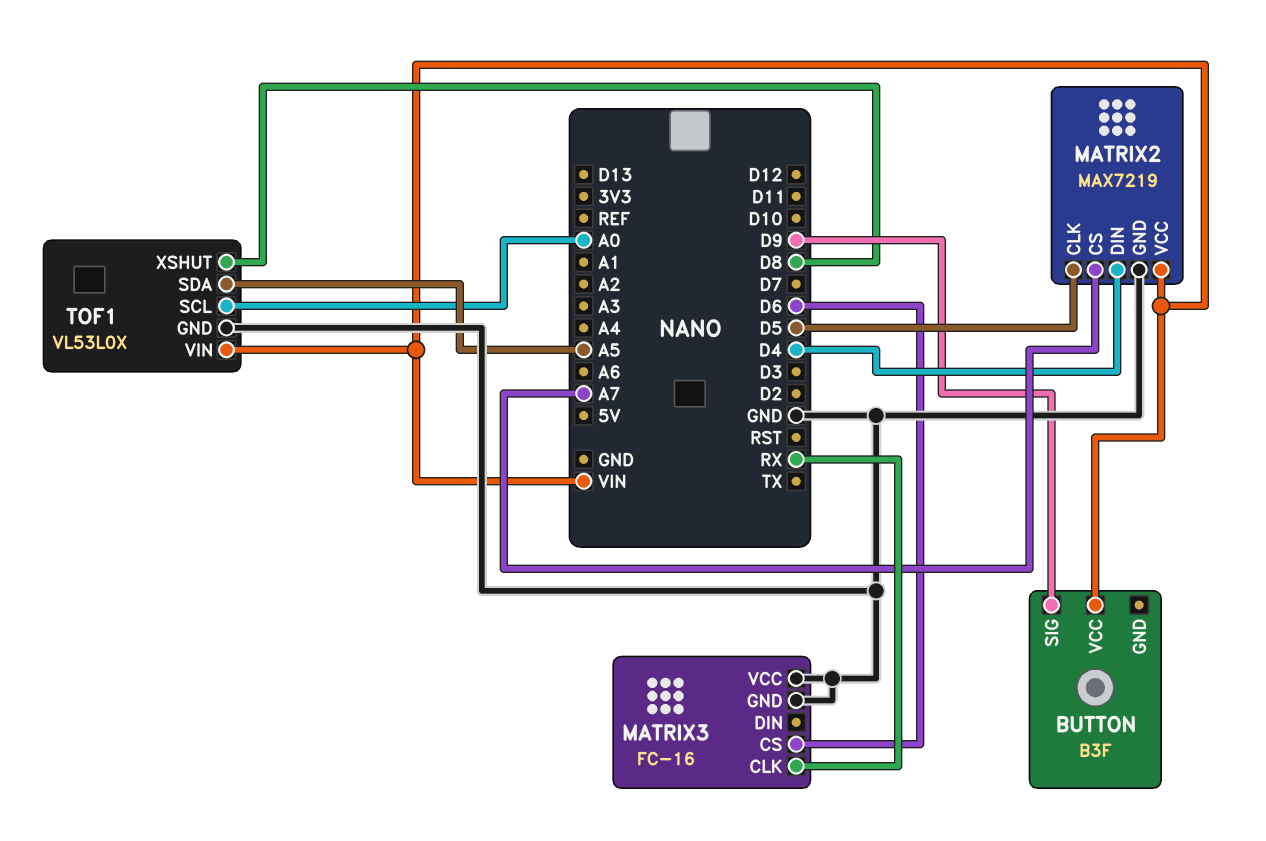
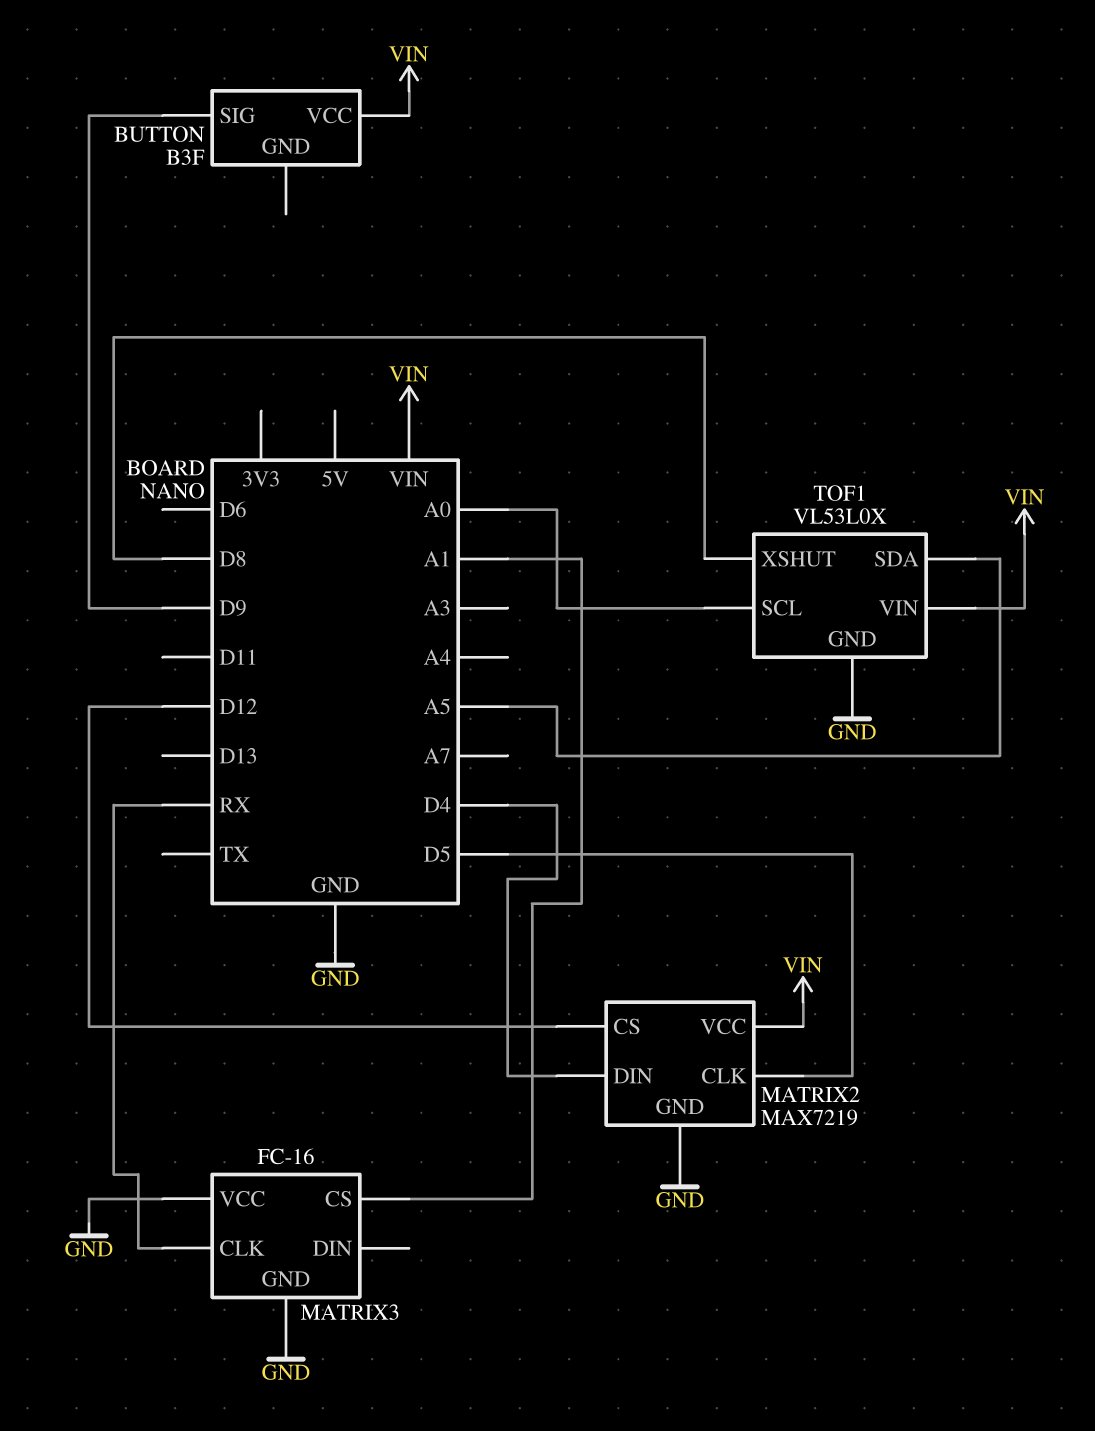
MATRIX2 pin CS: A7 -> D12
MATRIX3 pin CS: D6 -> A1

